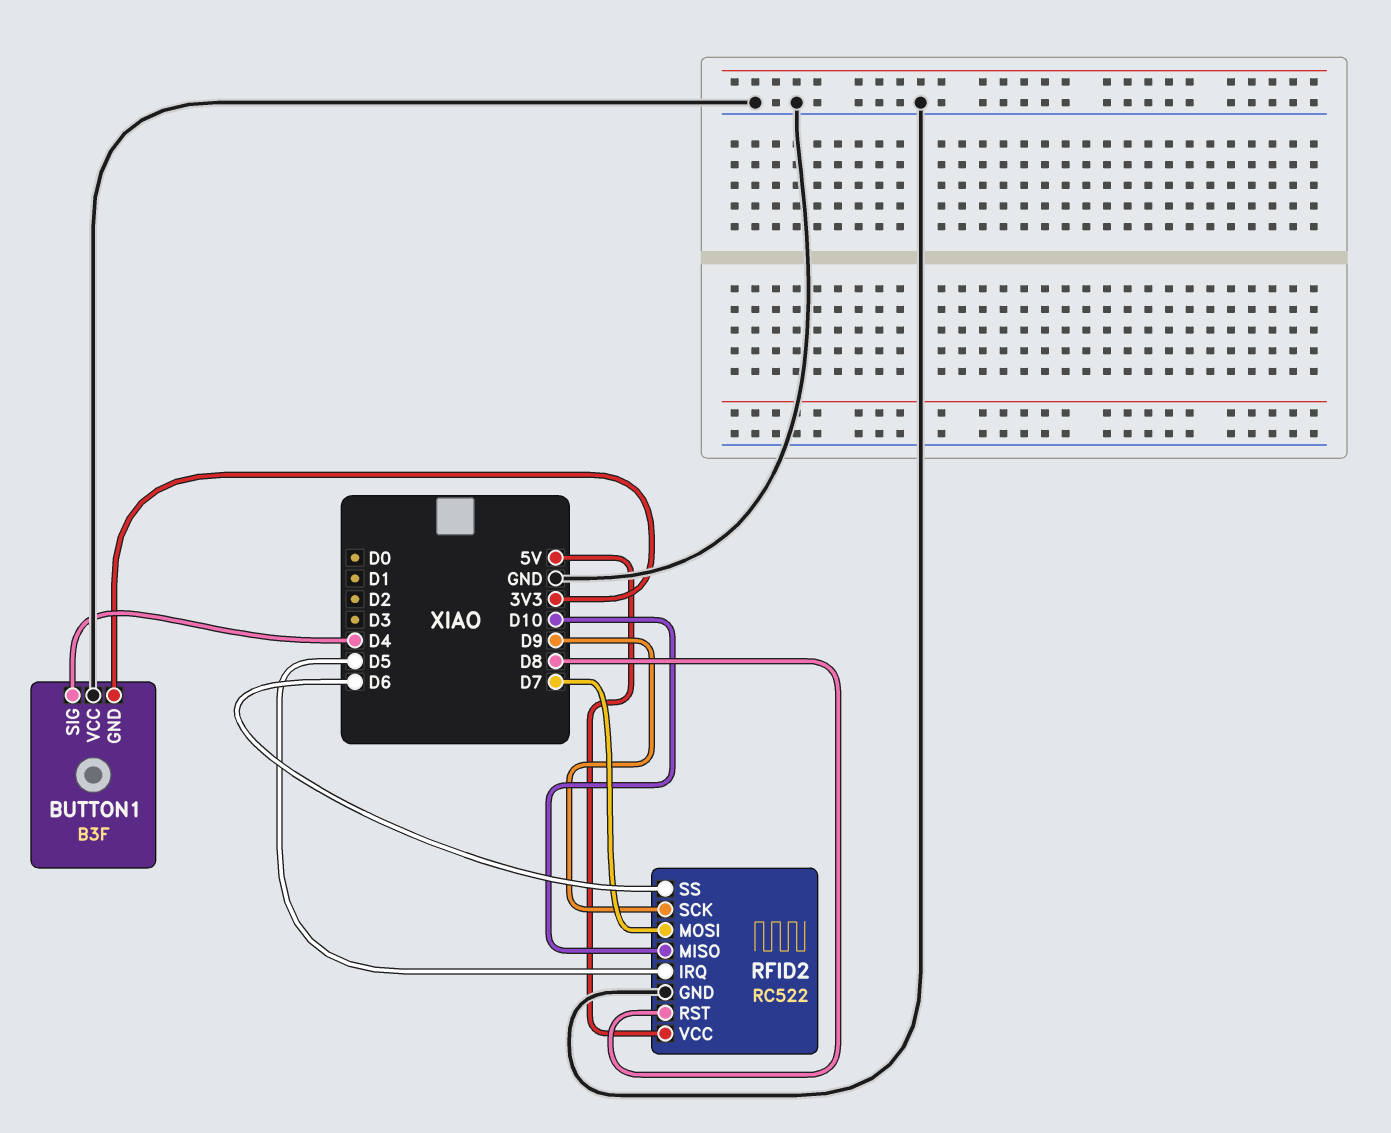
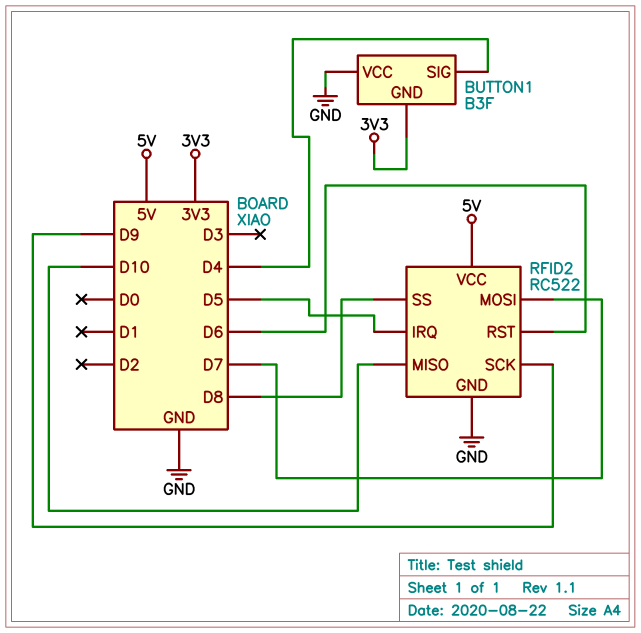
RFID2 pin RST: D8 -> D6
RFID2 pin SS: D6 -> D8

